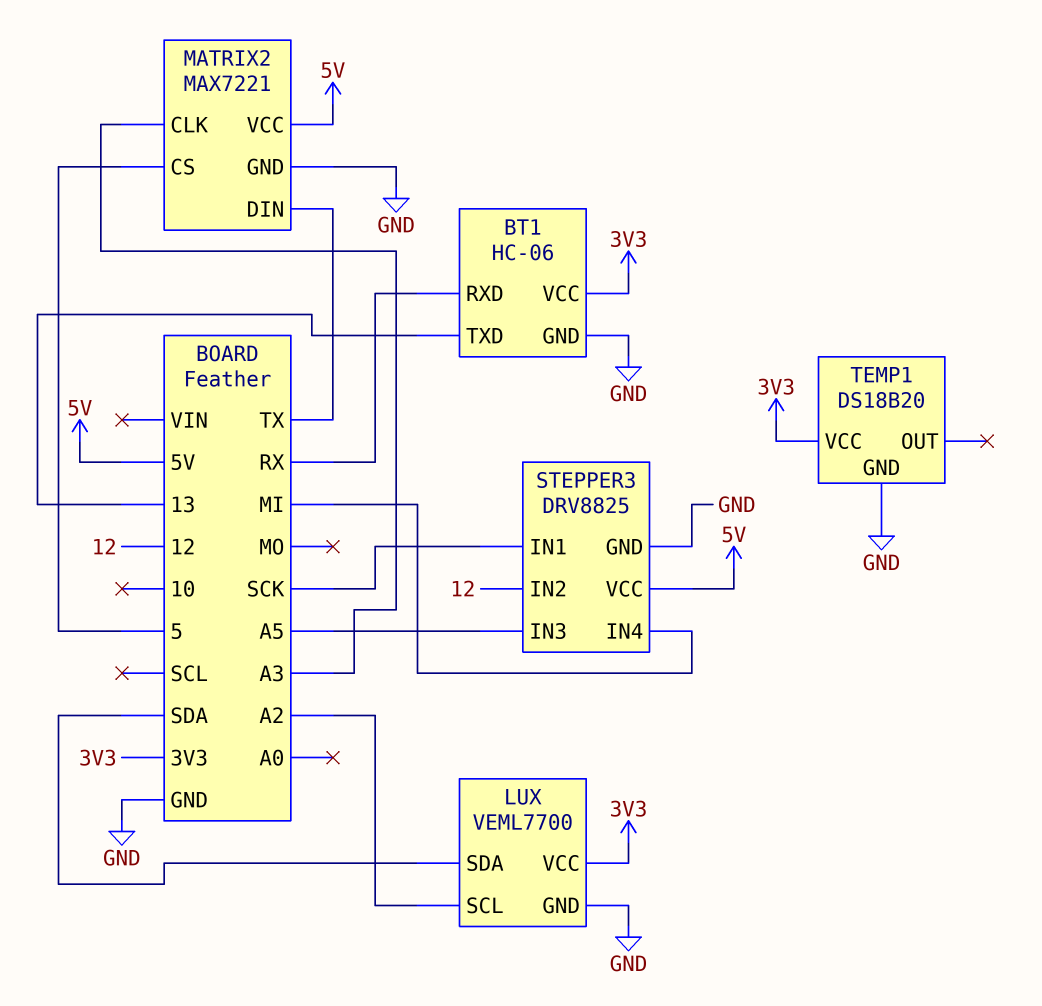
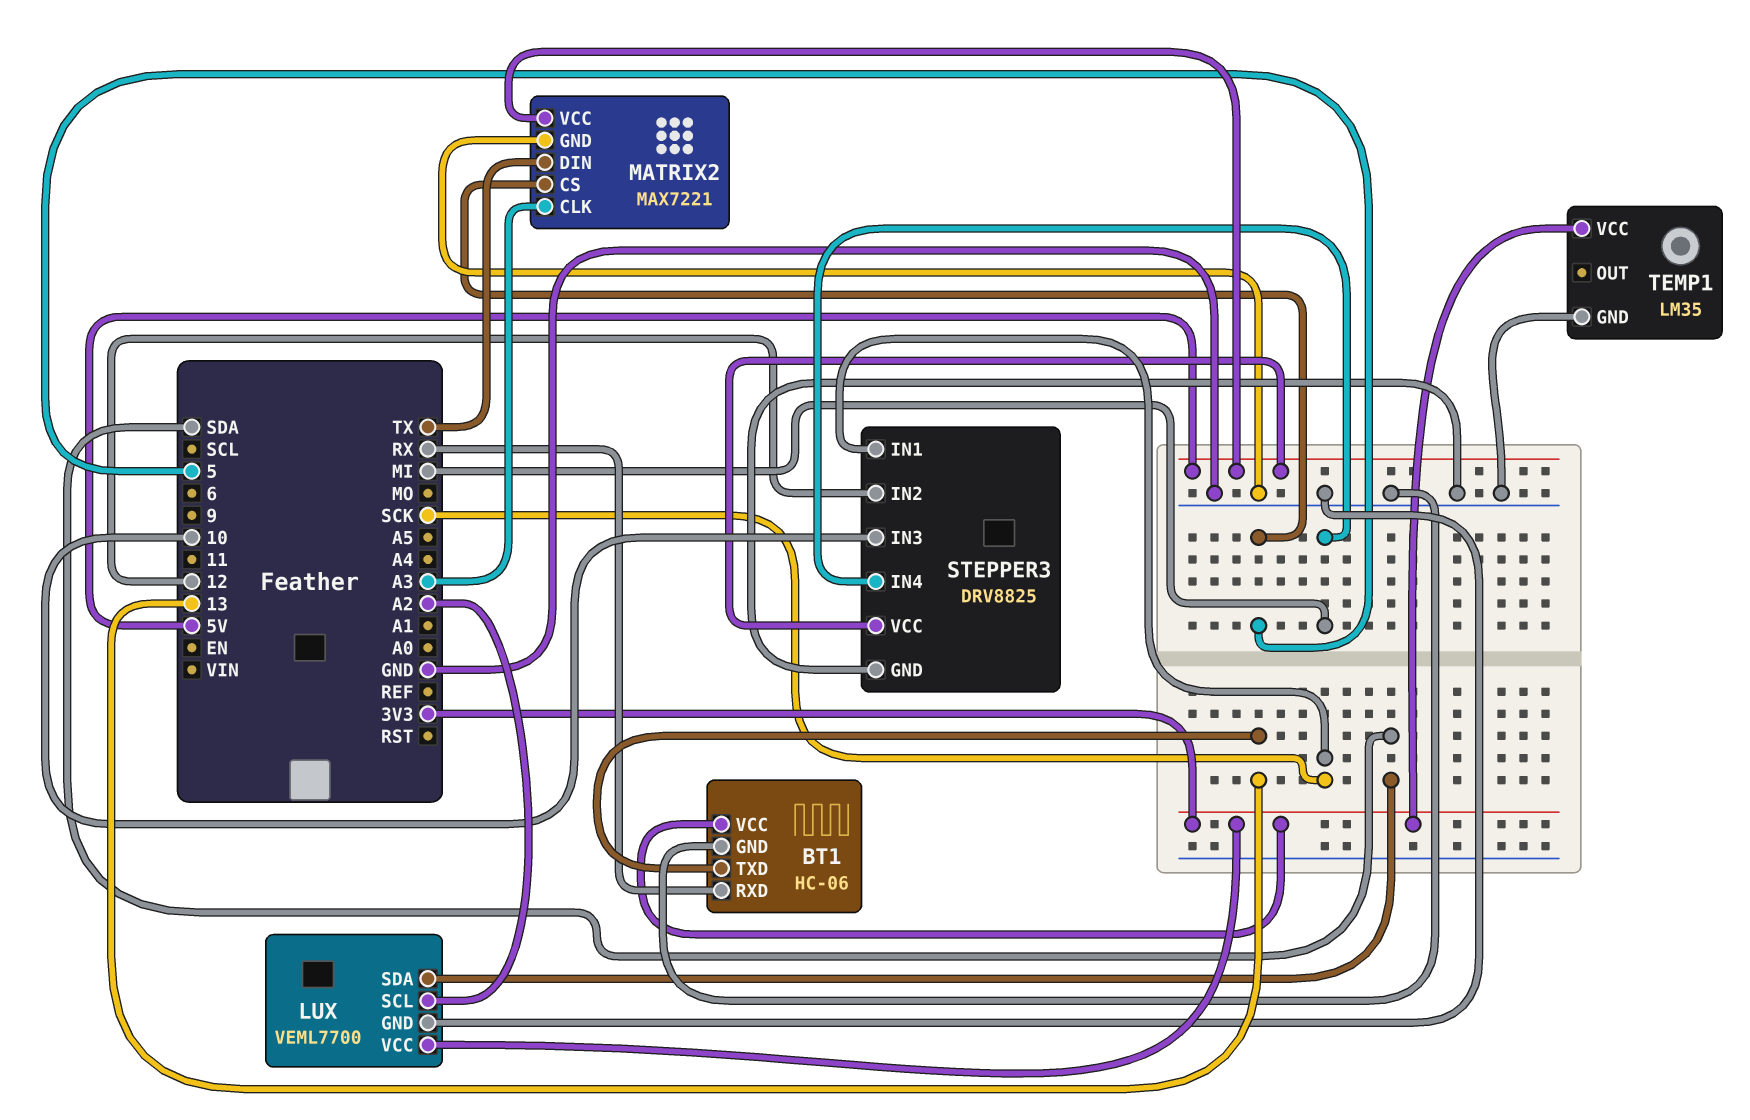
STEPPER3 pin IN3: A5 -> 10
TEMP1: DS18B20 -> LM35

